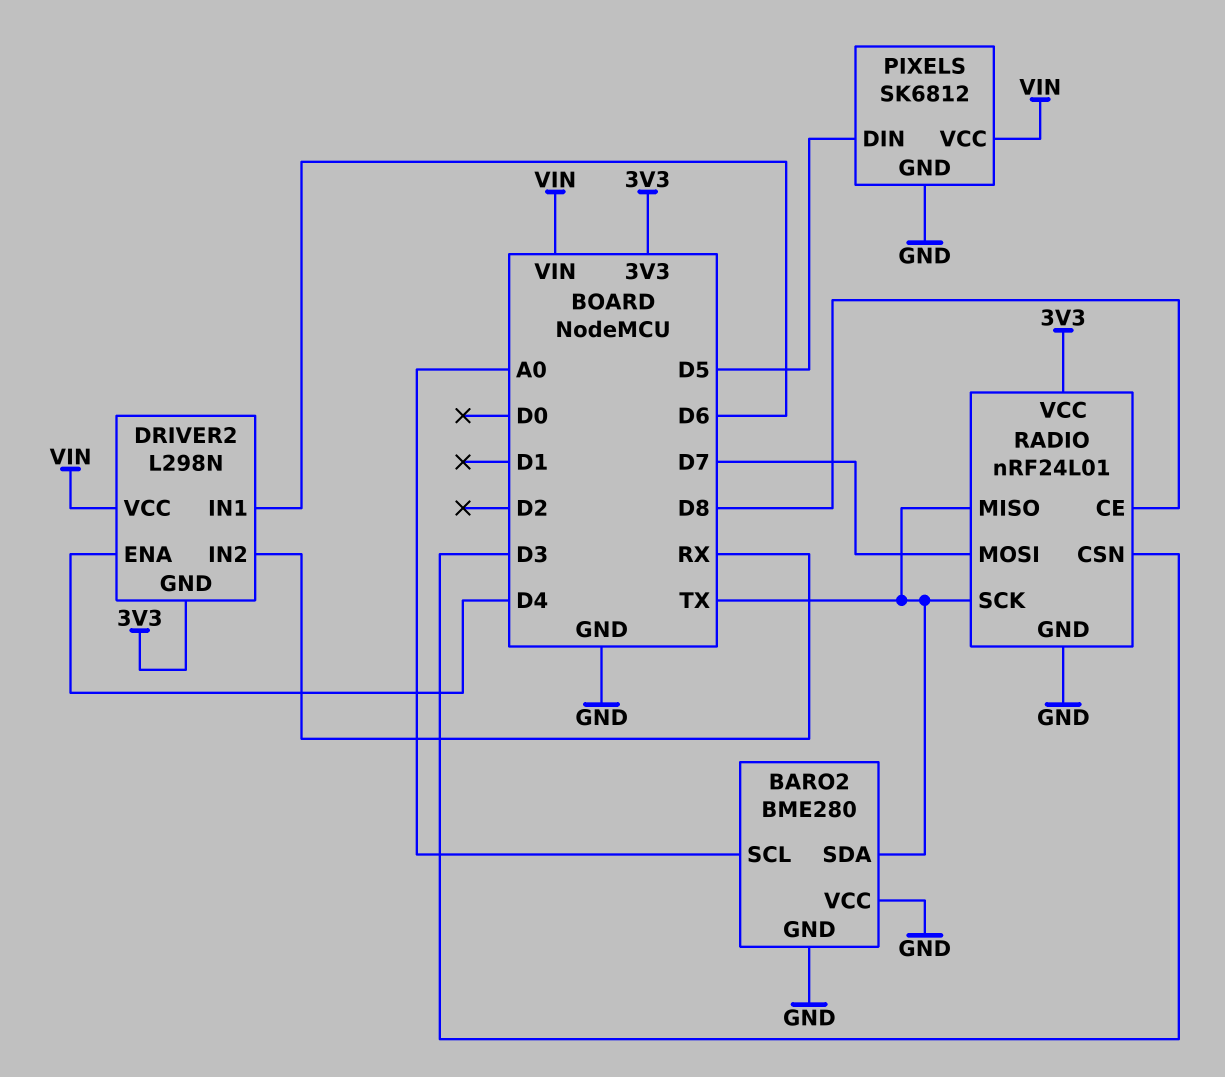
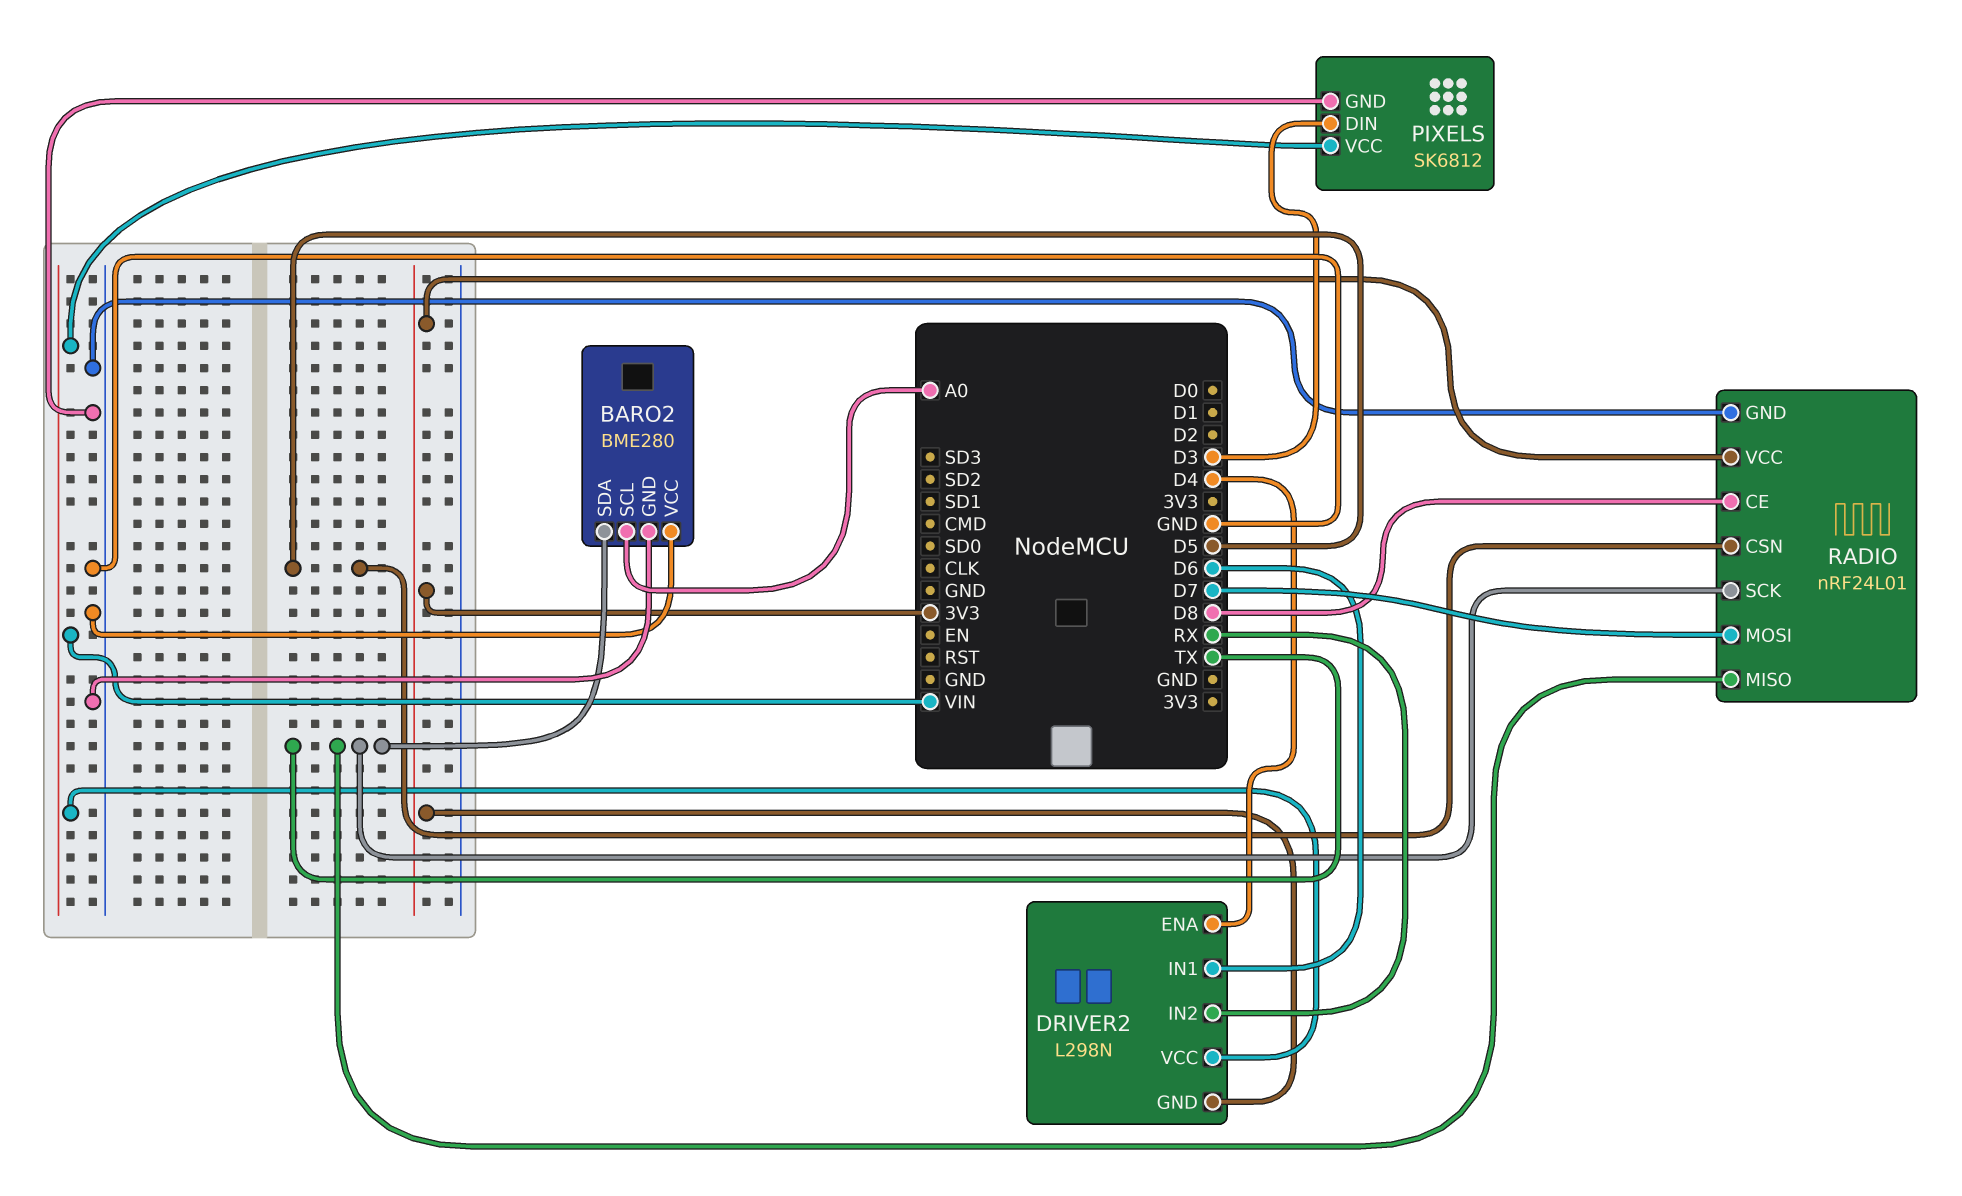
PIXELS pin DIN: D5 -> D3
RADIO pin CSN: D3 -> D5

